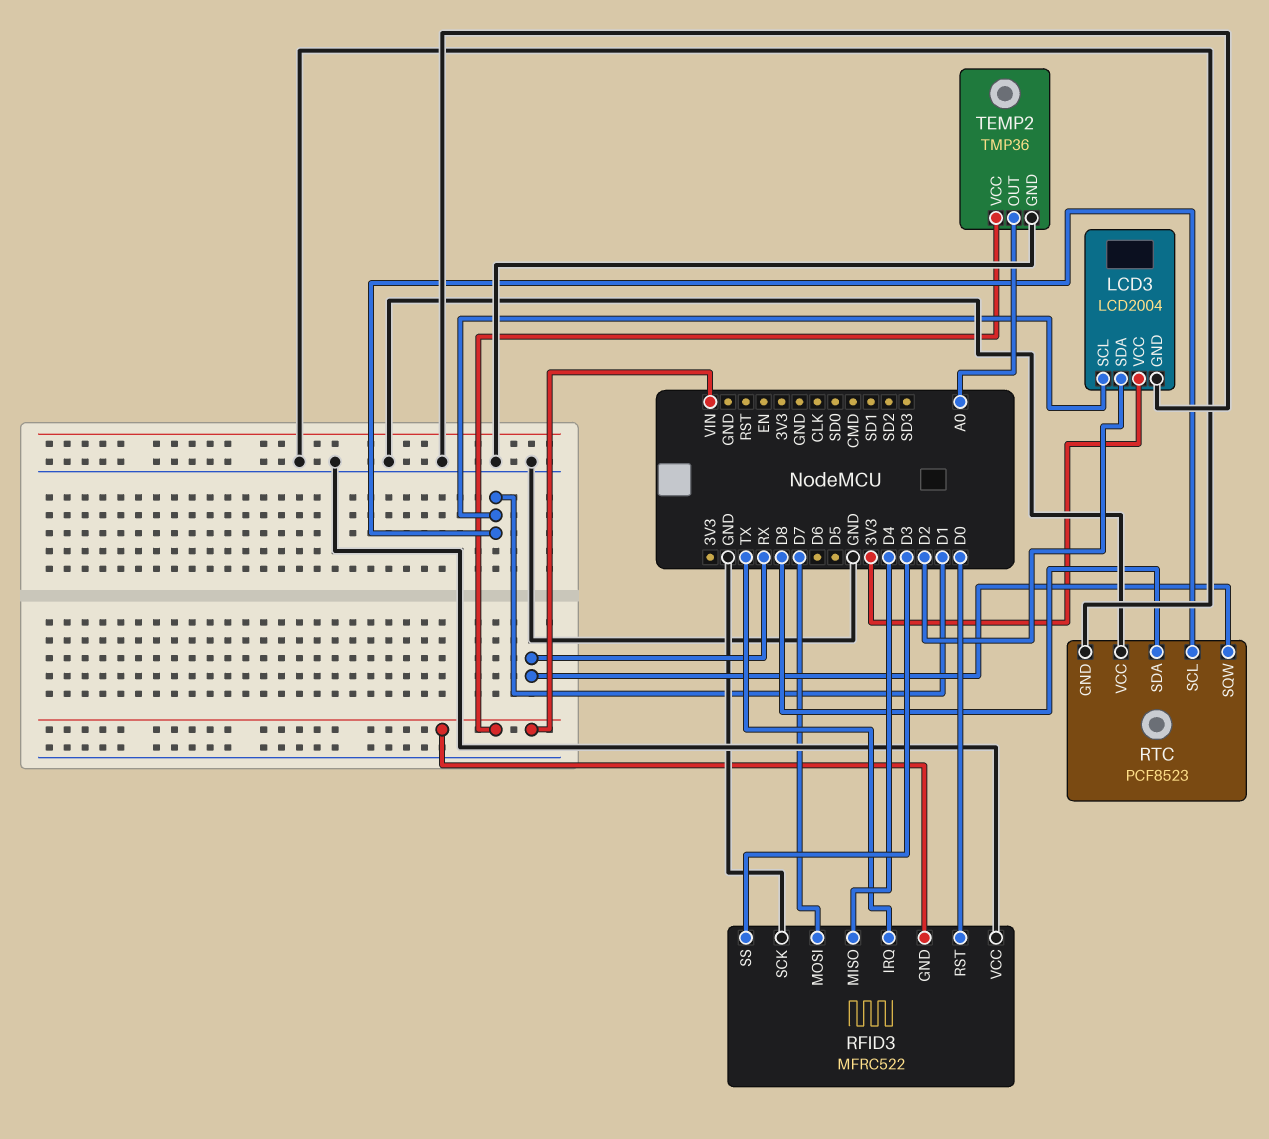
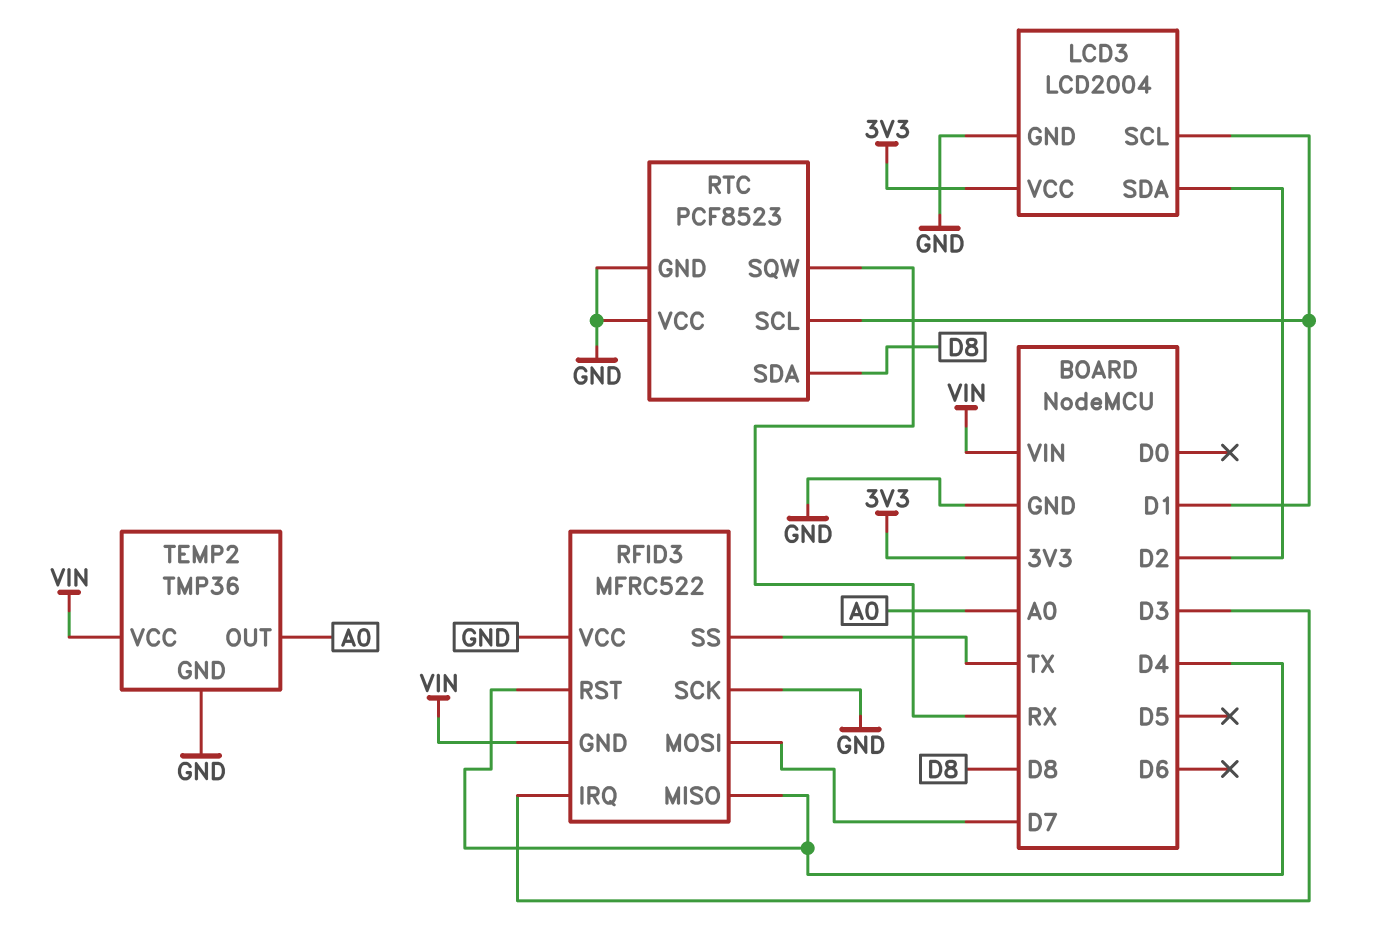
RFID3 pin IRQ: TX -> D3
RFID3 pin RST: D0 -> D4
RFID3 pin SS: D3 -> TX

